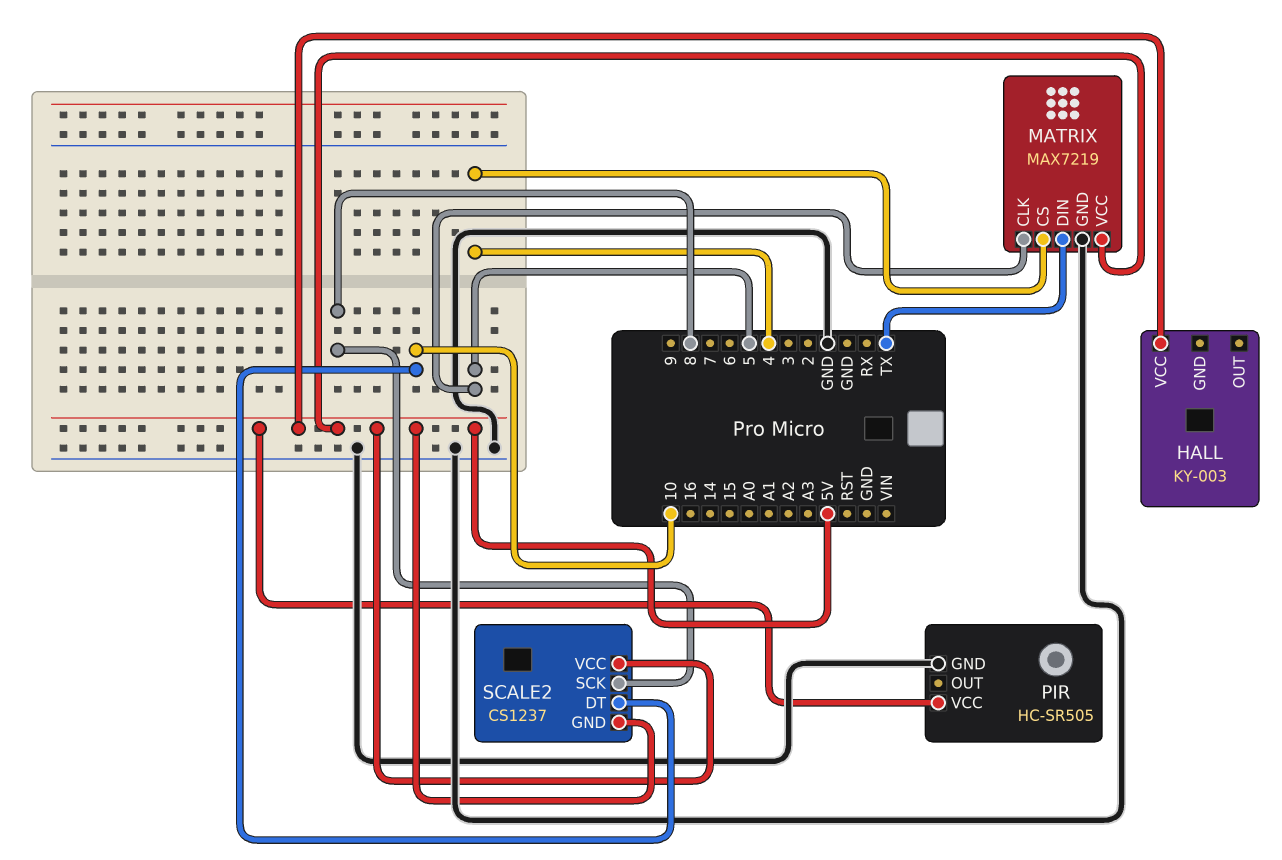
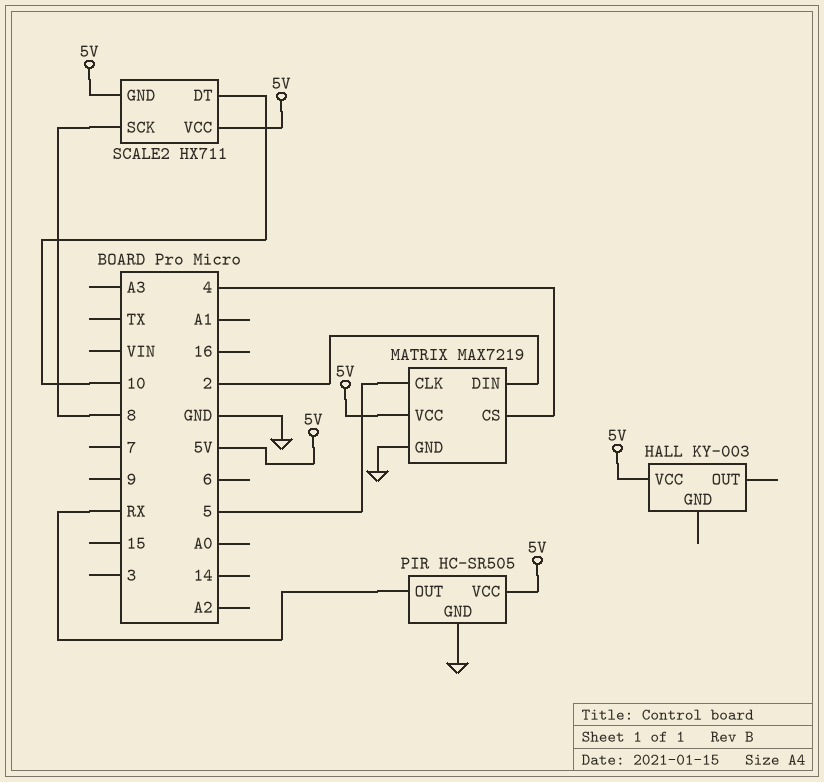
MATRIX pin DIN: TX -> 2
PIR pin OUT: none -> RX
SCALE2: CS1237 -> HX711

